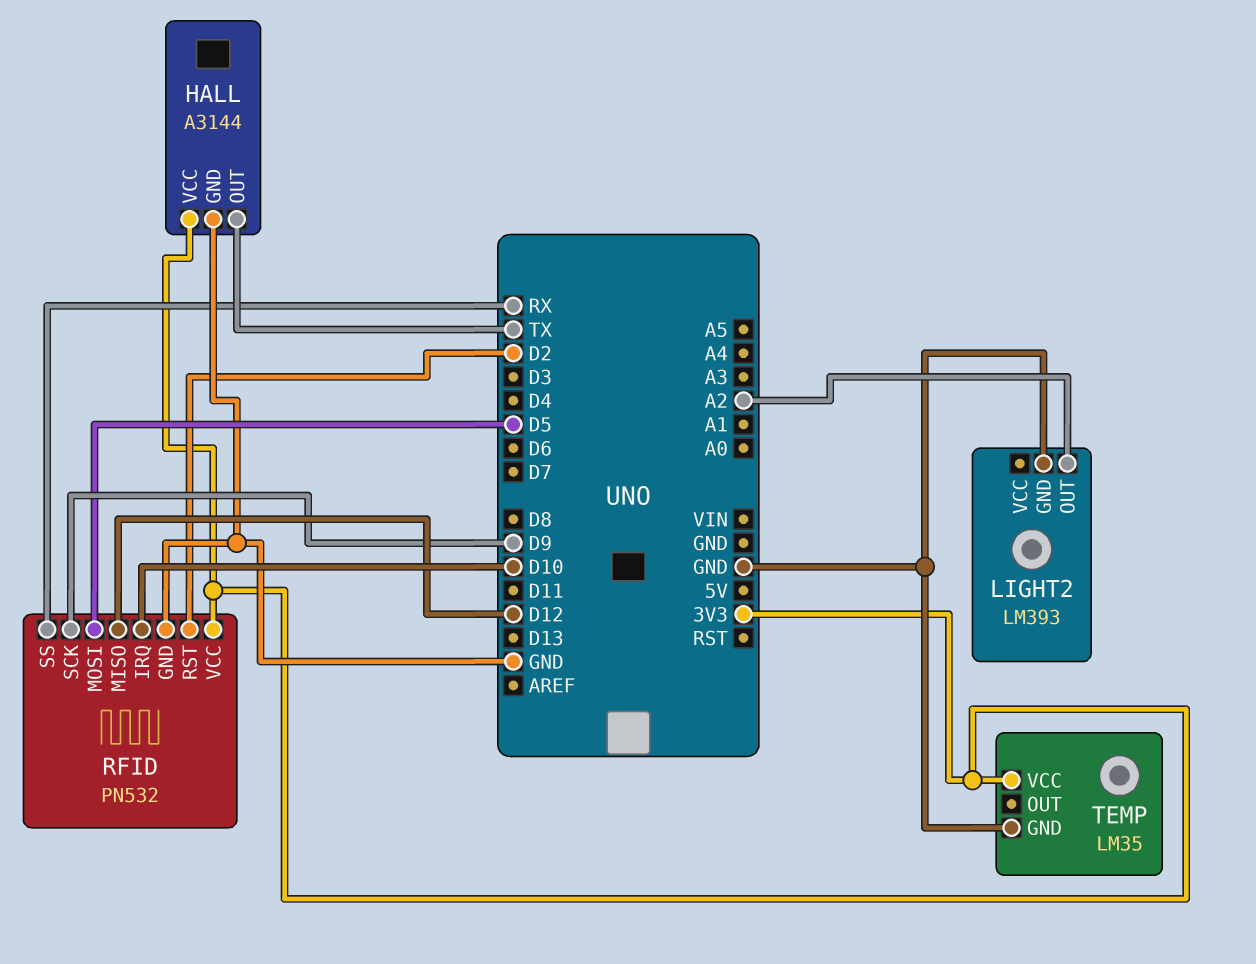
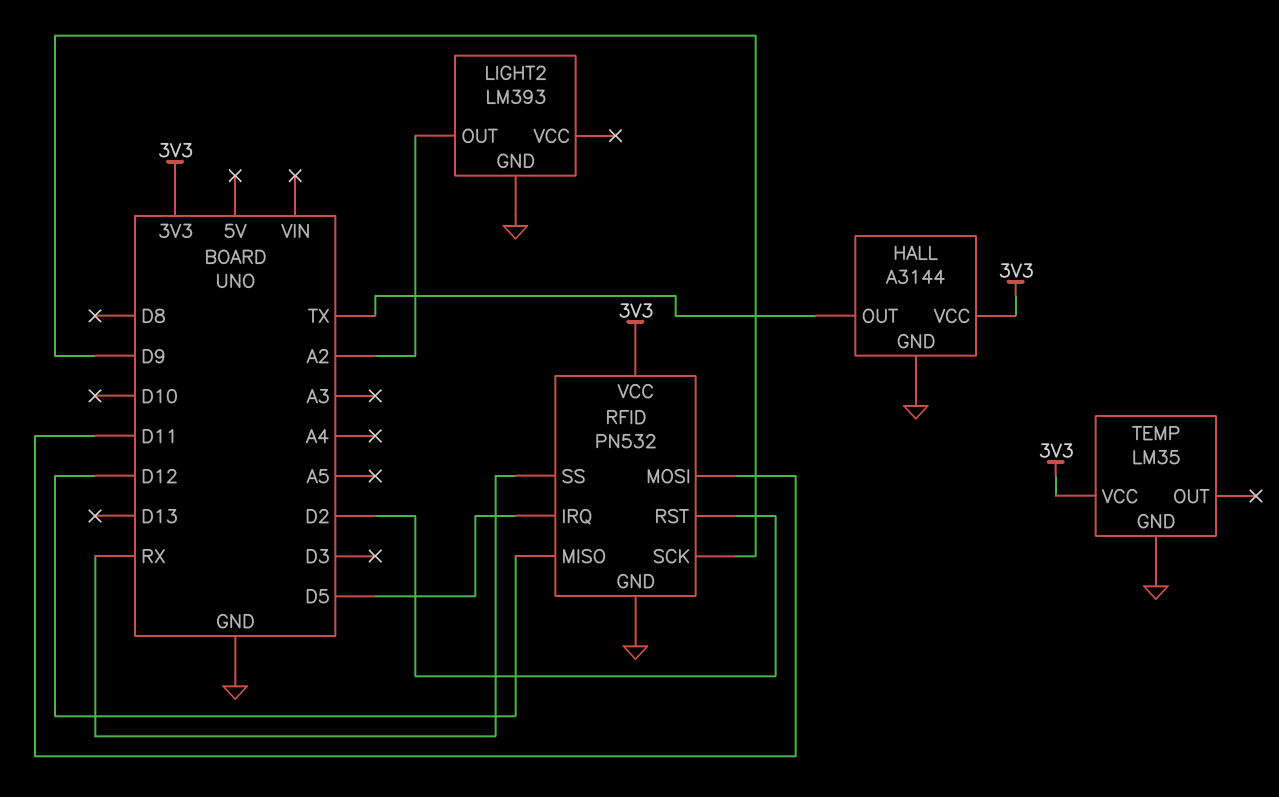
RFID pin IRQ: D10 -> D5
RFID pin MOSI: D5 -> D11

